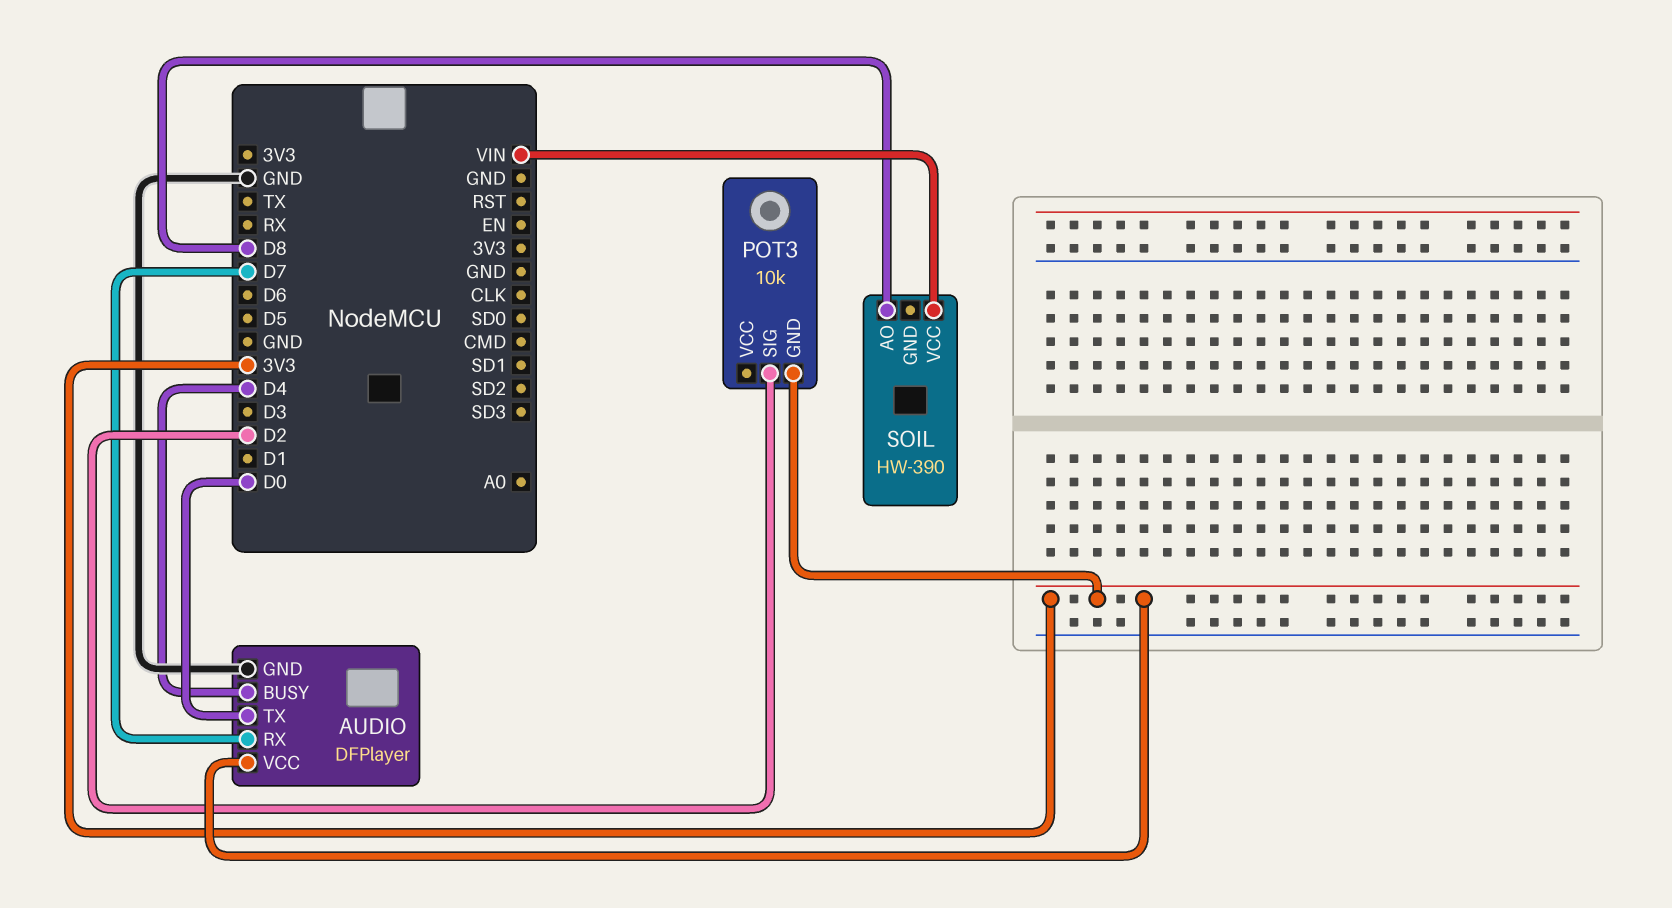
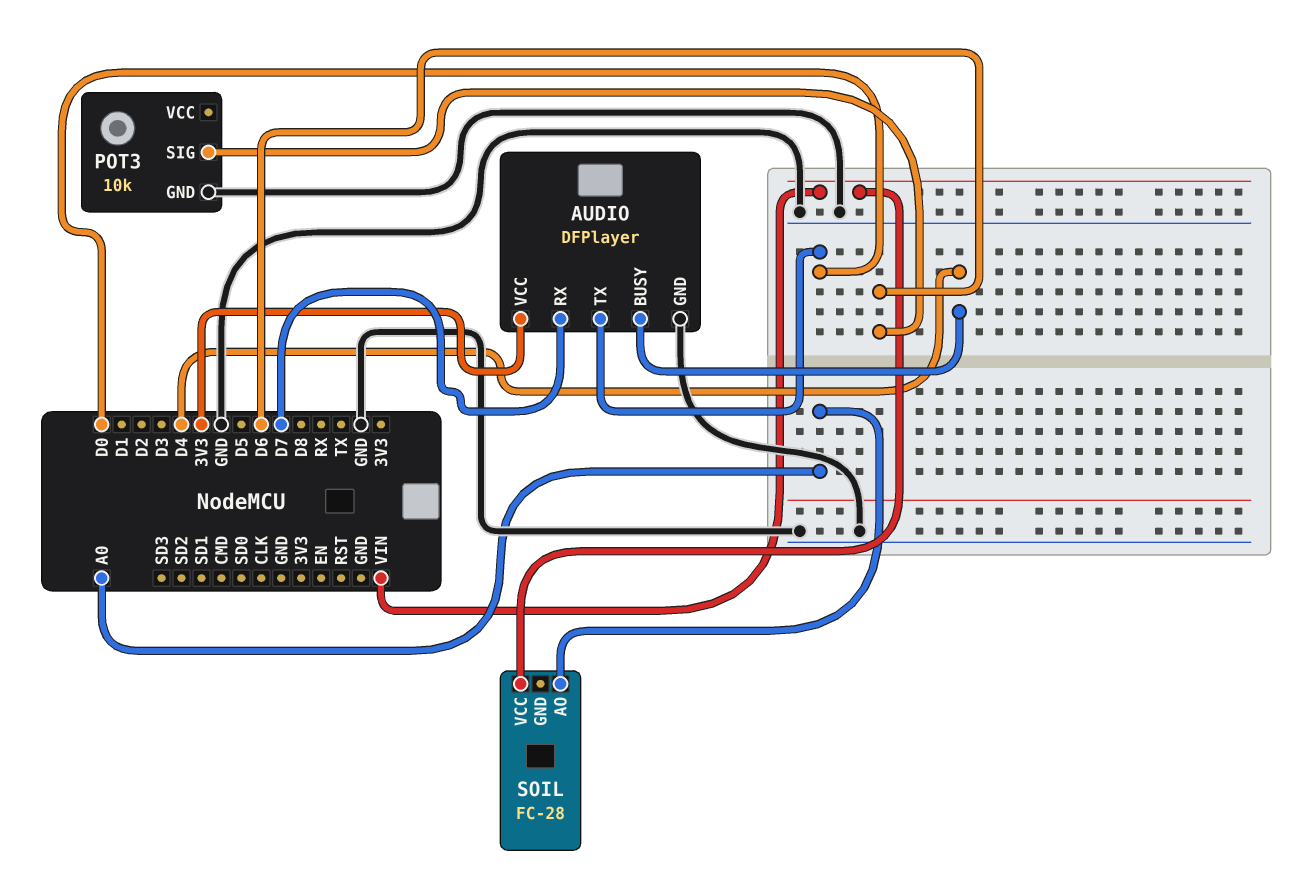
POT3 pin GND: 3V3 -> GND
POT3 pin SIG: D2 -> D6
SOIL: HW-390 -> FC-28
SOIL pin AO: D8 -> A0

